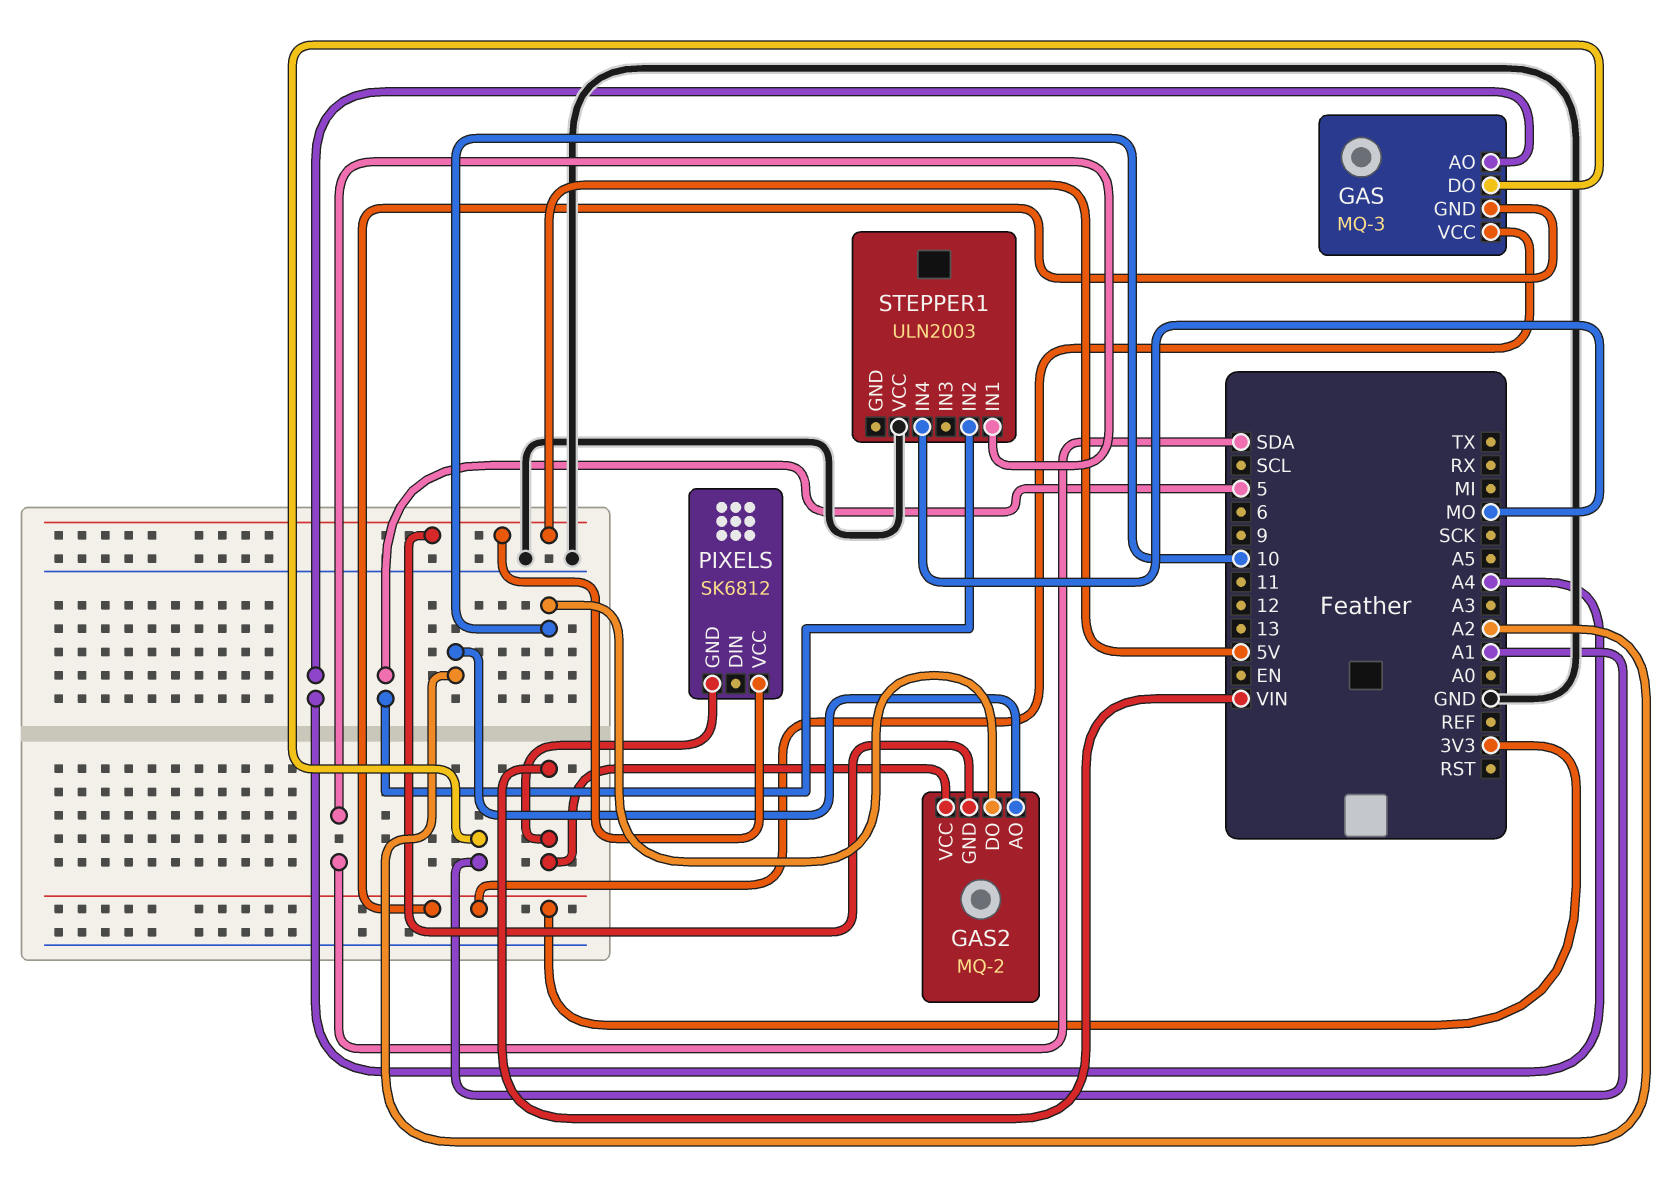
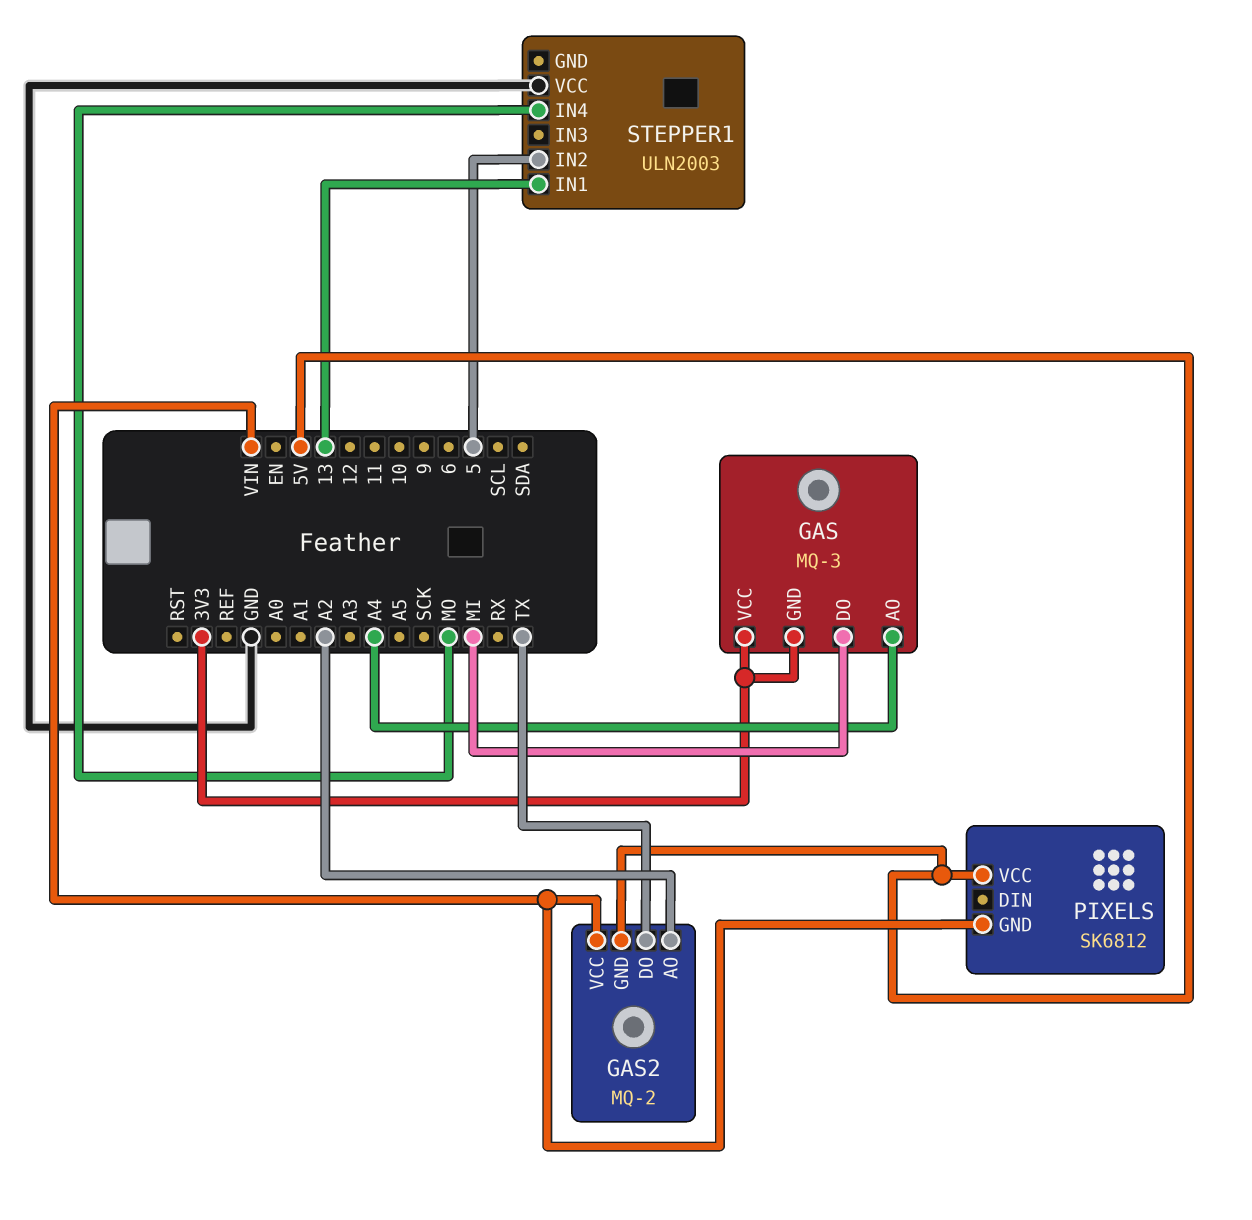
GAS pin DO: A1 -> MI
GAS2 pin DO: 10 -> TX
STEPPER1 pin IN1: SDA -> 13

